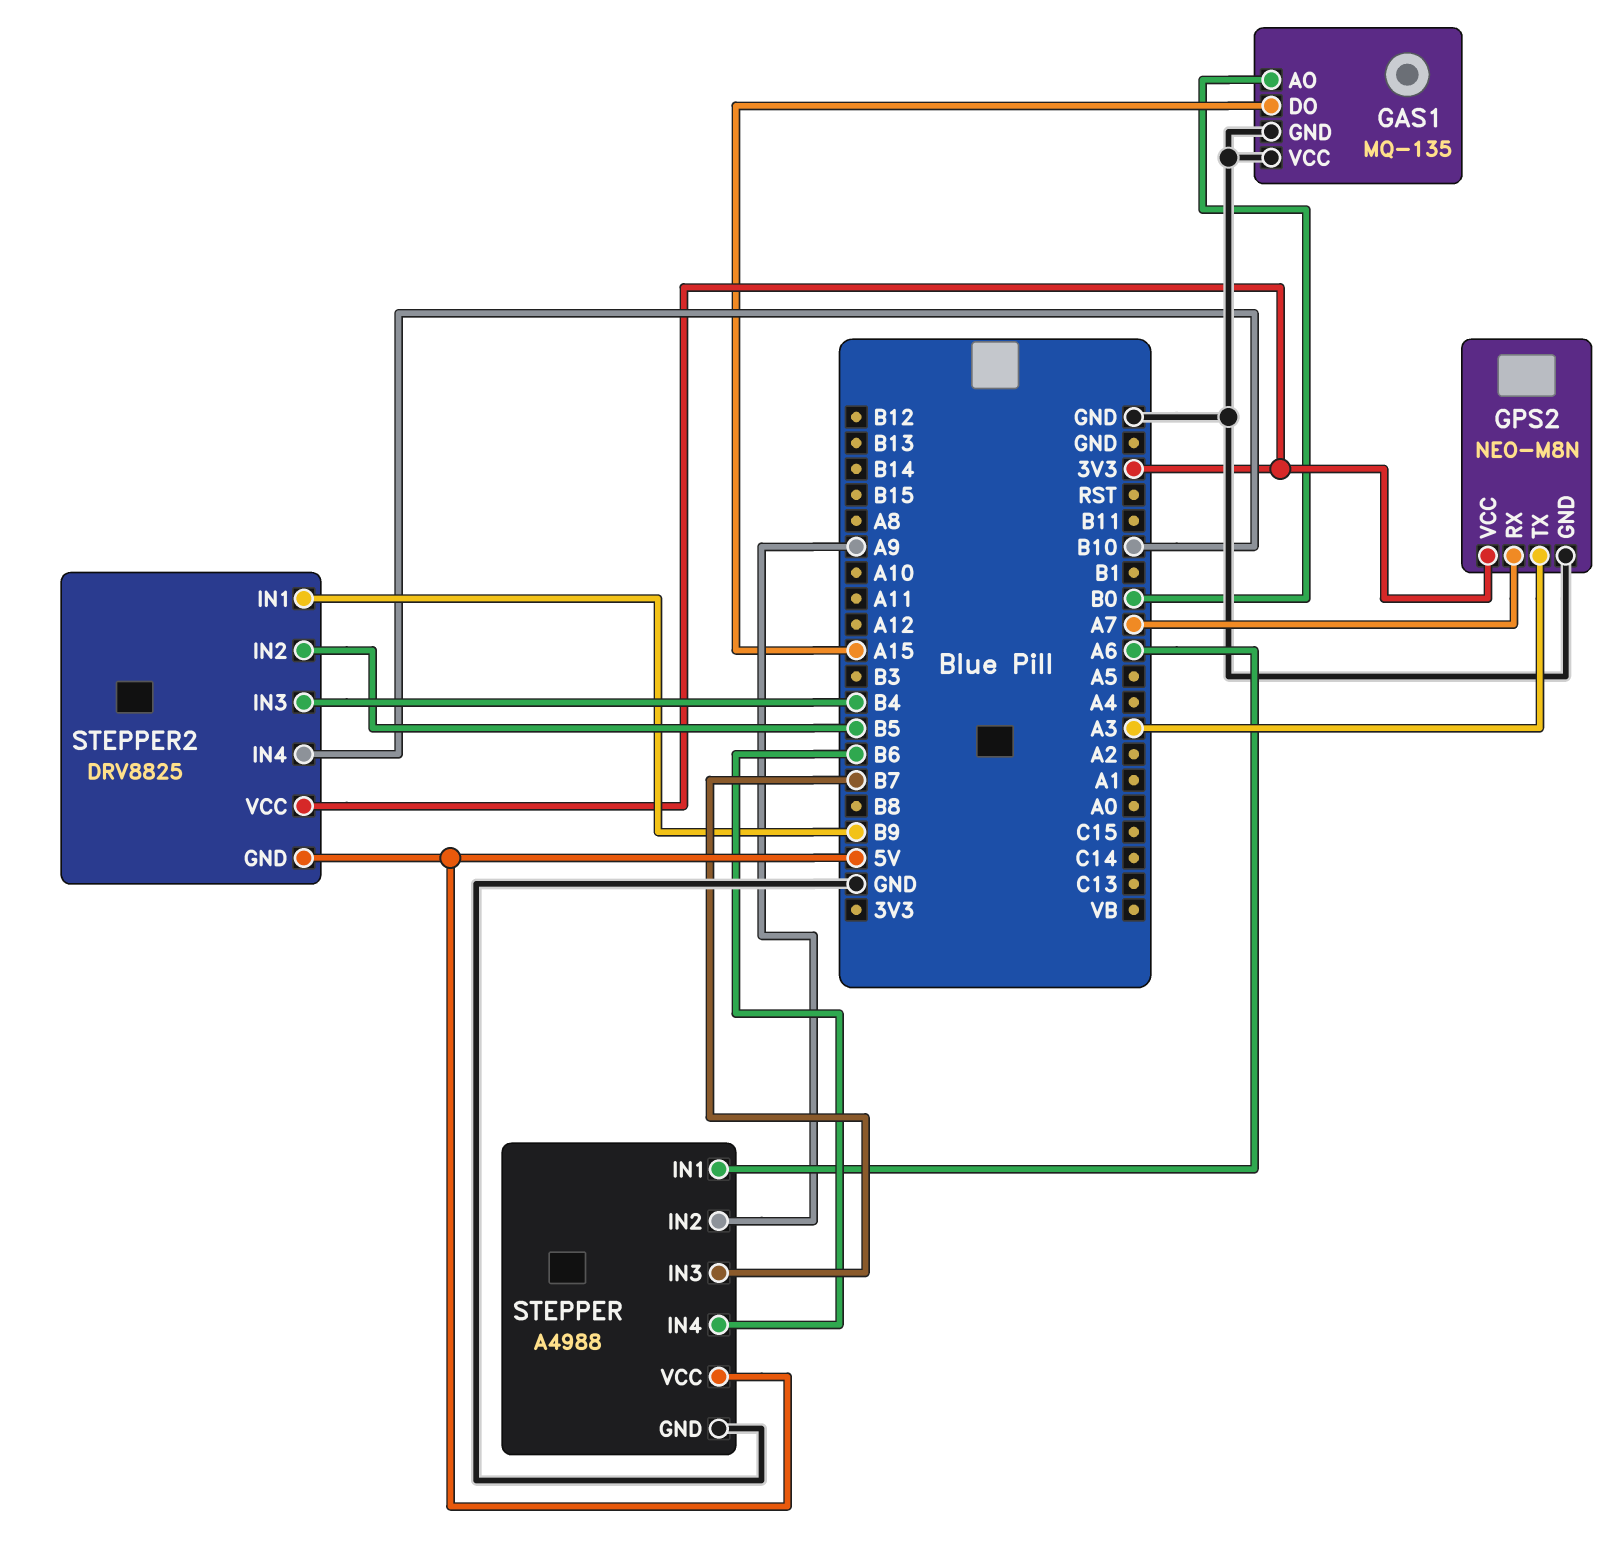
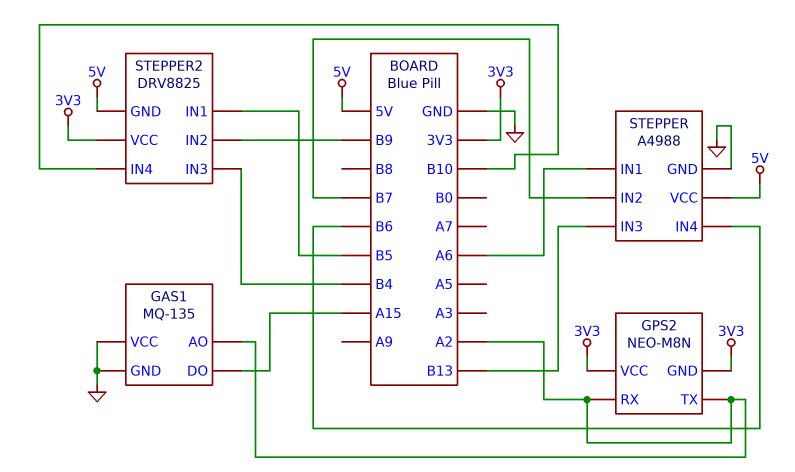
GAS1 pin AO: B0 -> A2
GPS2 pin GND: GND -> 3V3
GPS2 pin RX: A7 -> A2
GPS2 pin TX: A3 -> A2
STEPPER pin IN2: A9 -> B7
STEPPER pin IN3: B7 -> B13
STEPPER2 pin IN1: B9 -> B5
STEPPER2 pin IN2: B5 -> B9

